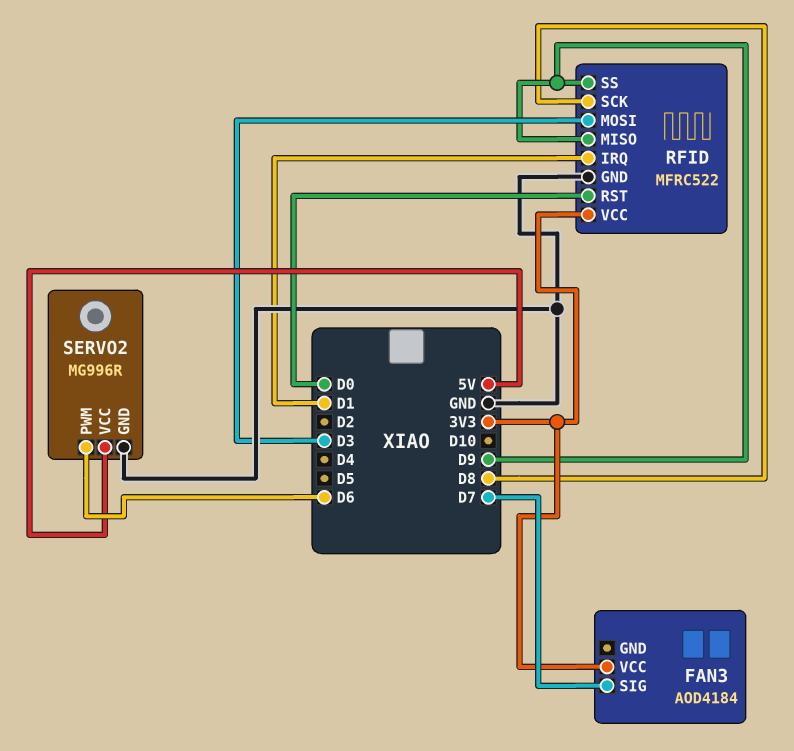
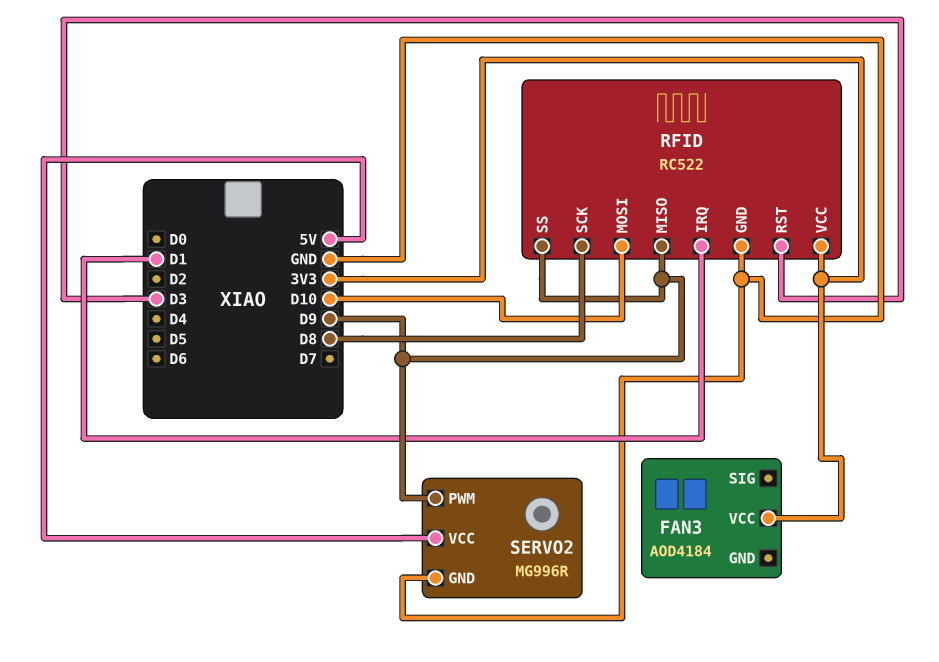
FAN3 pin SIG: D7 -> none
RFID: MFRC522 -> RC522
RFID pin MOSI: D3 -> D10
RFID pin RST: D0 -> D3
SERVO2 pin PWM: D6 -> D9

